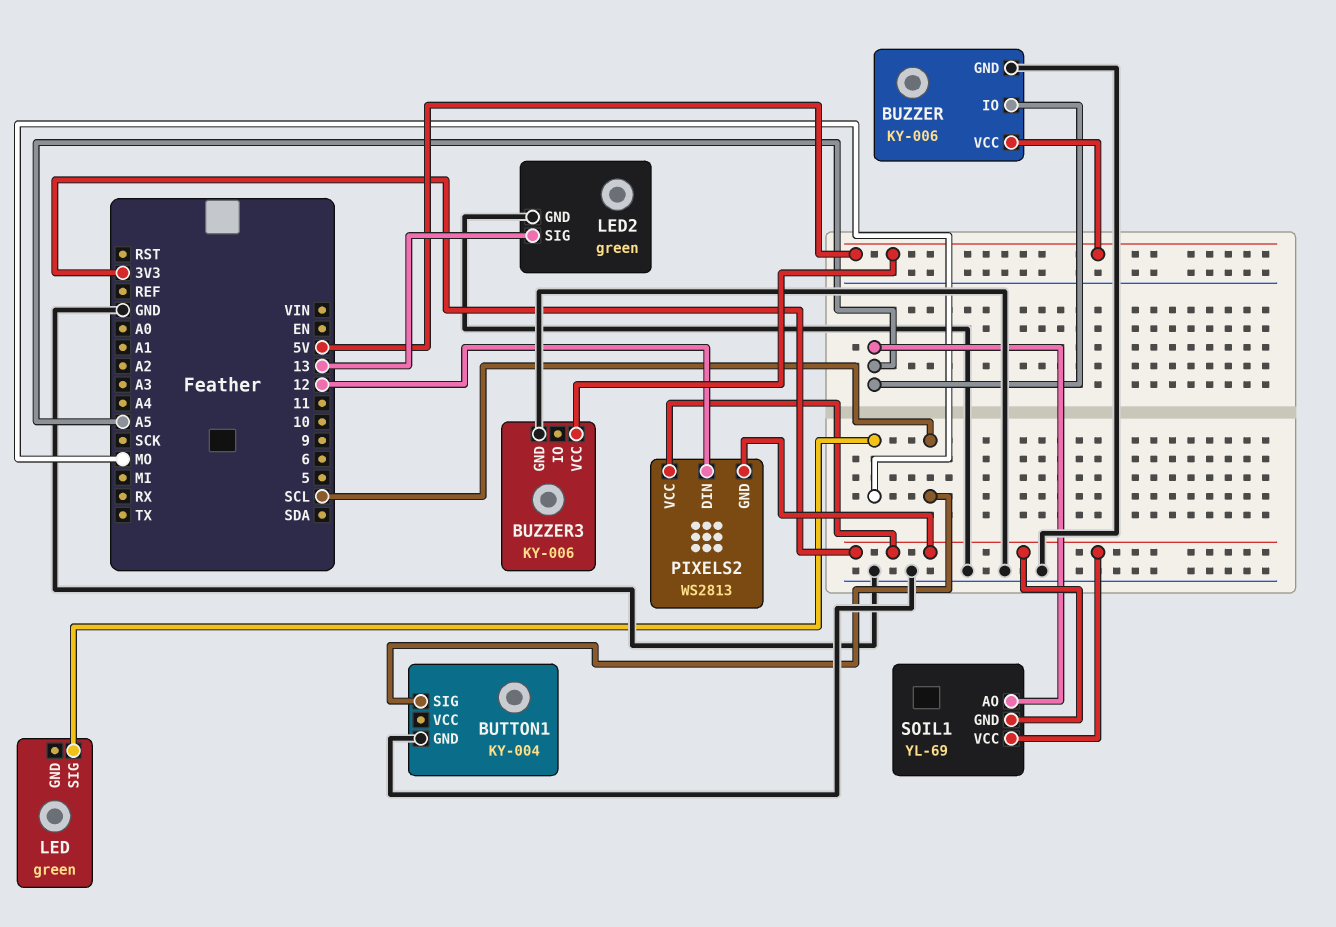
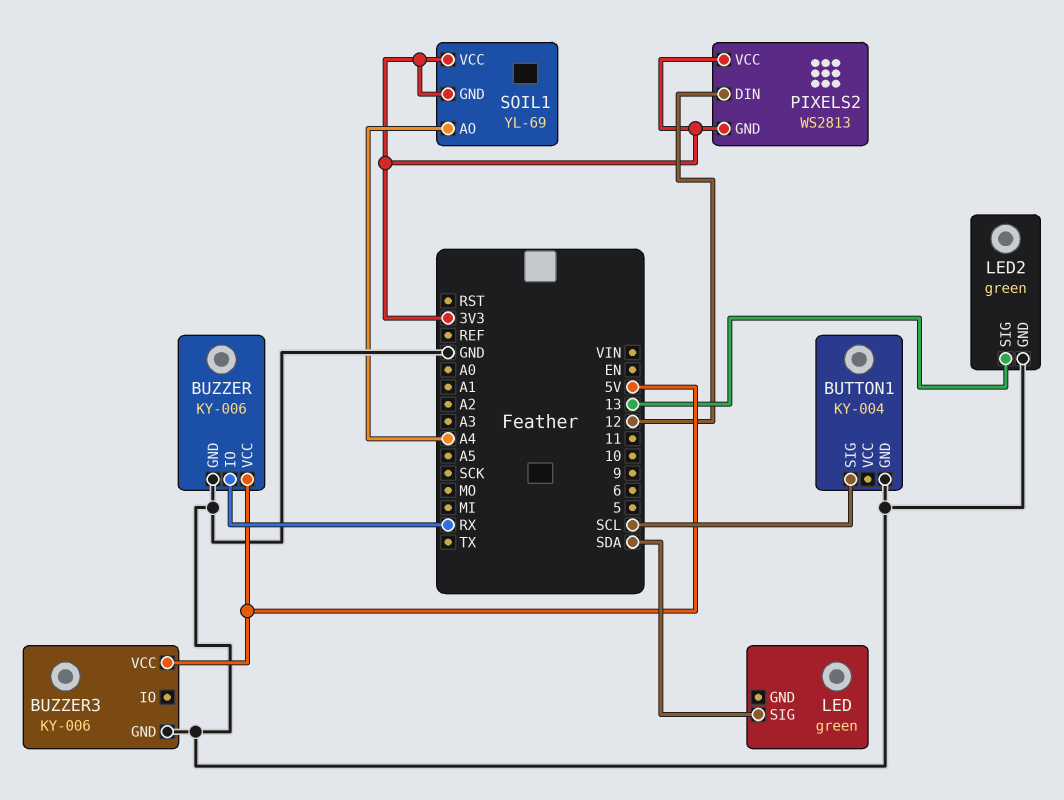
BUZZER pin IO: A5 -> RX
LED pin SIG: MO -> SDA
SOIL1 pin AO: A5 -> A4

